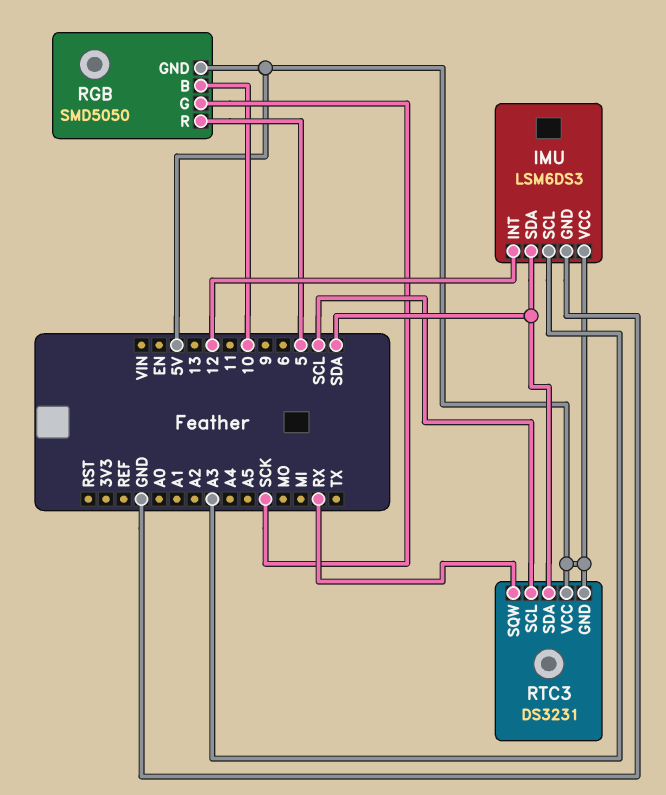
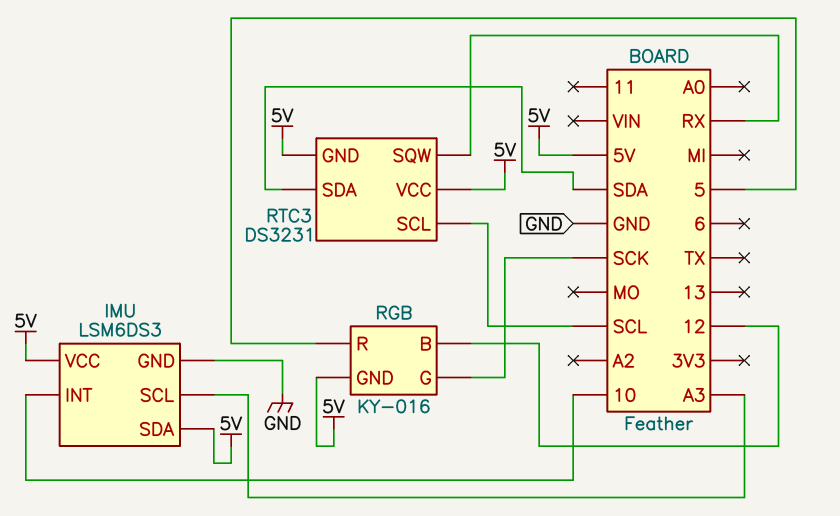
IMU pin INT: 12 -> 10
IMU pin SDA: SDA -> 5V
RGB: SMD5050 -> KY-016
RGB pin B: 10 -> 12

